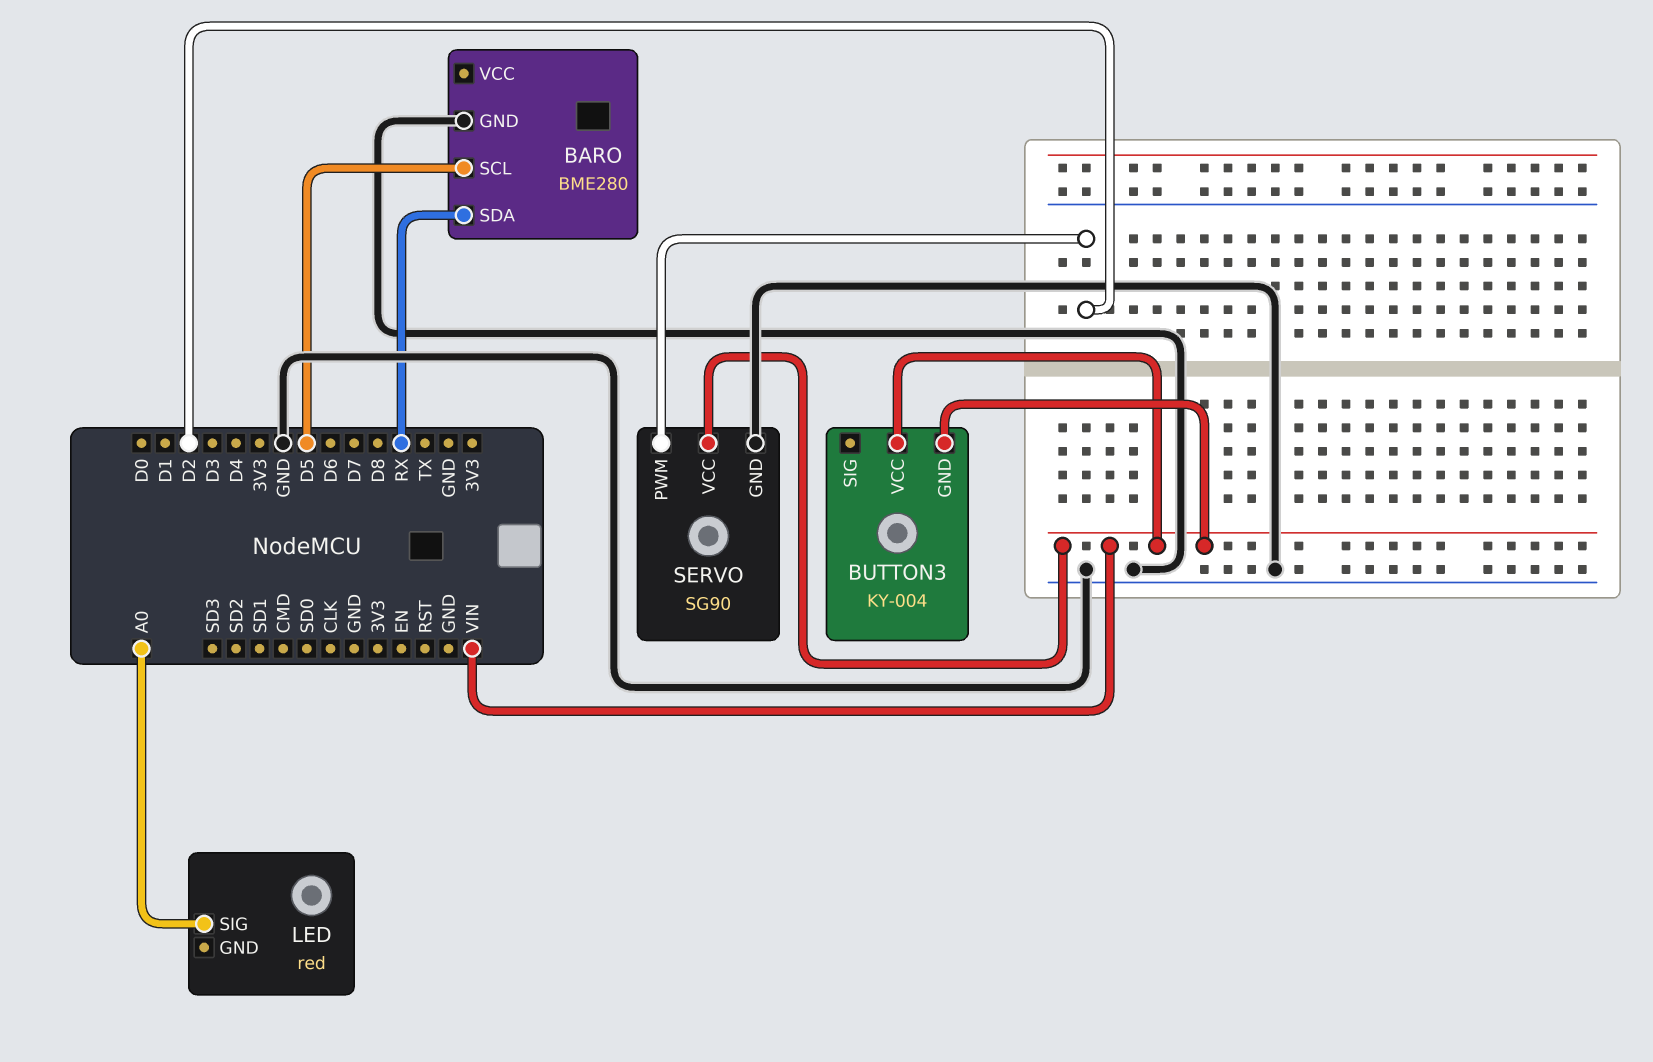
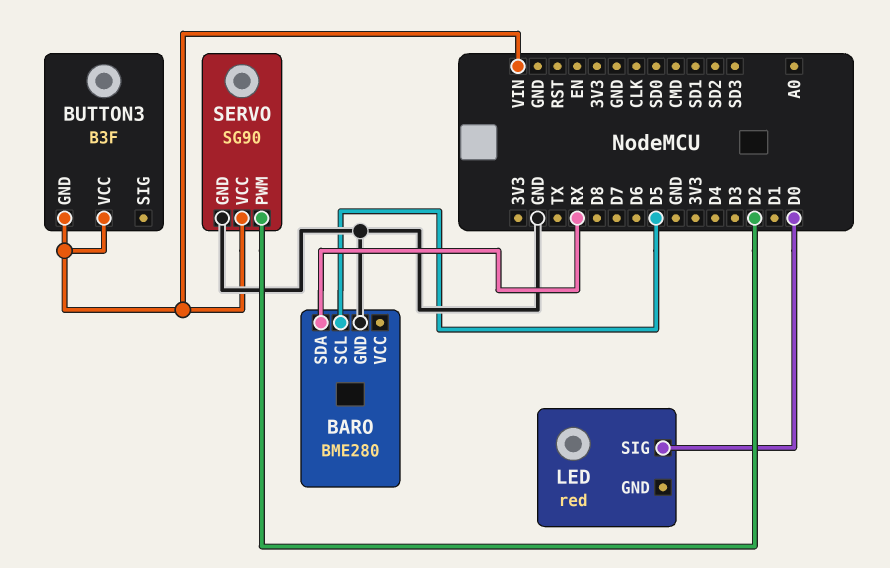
BUTTON3: KY-004 -> B3F
LED pin SIG: A0 -> D0

